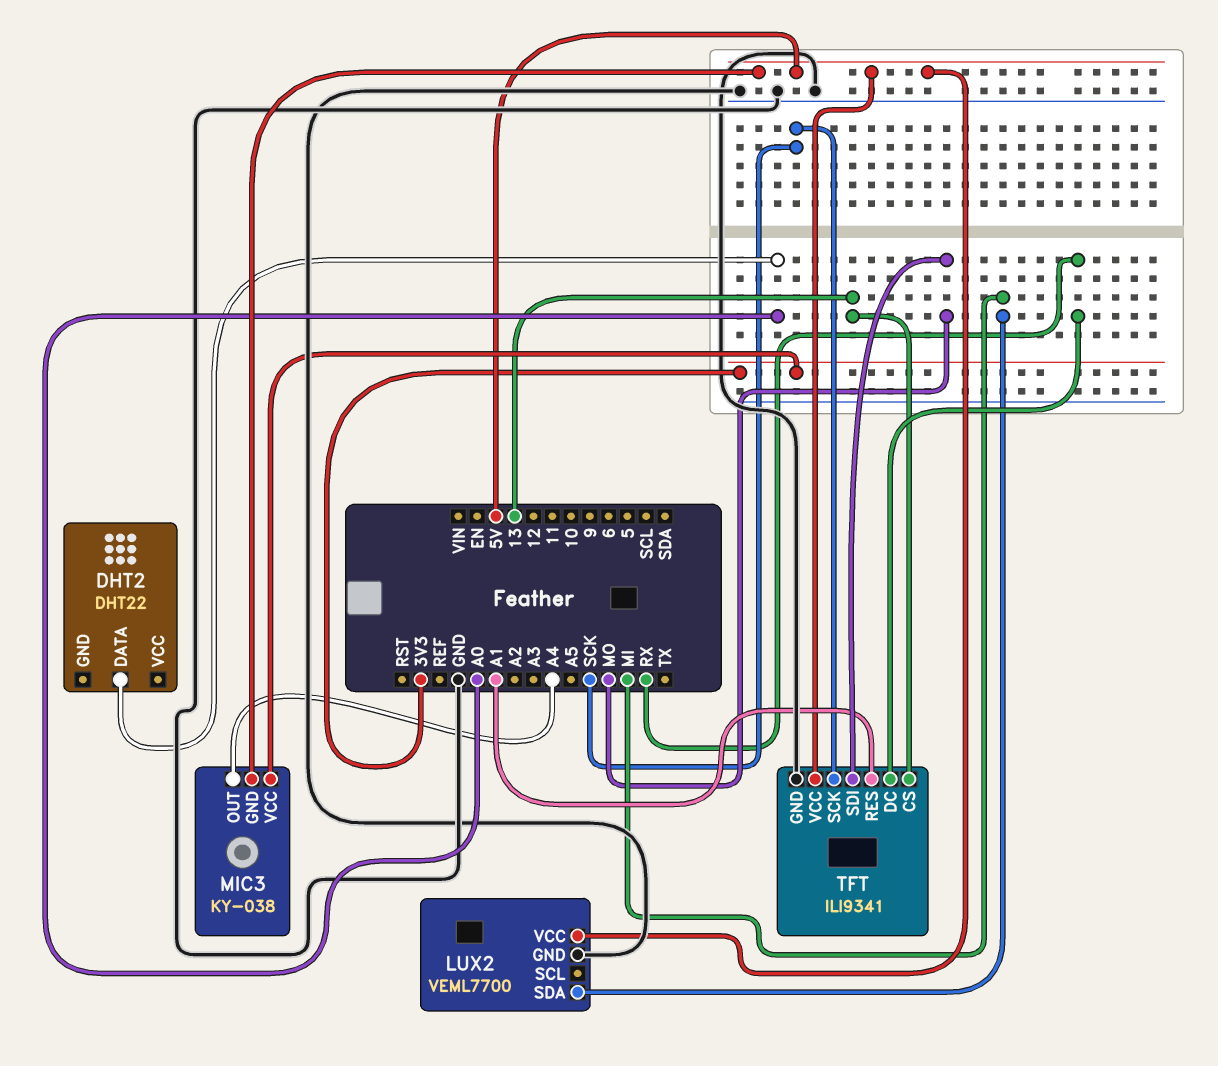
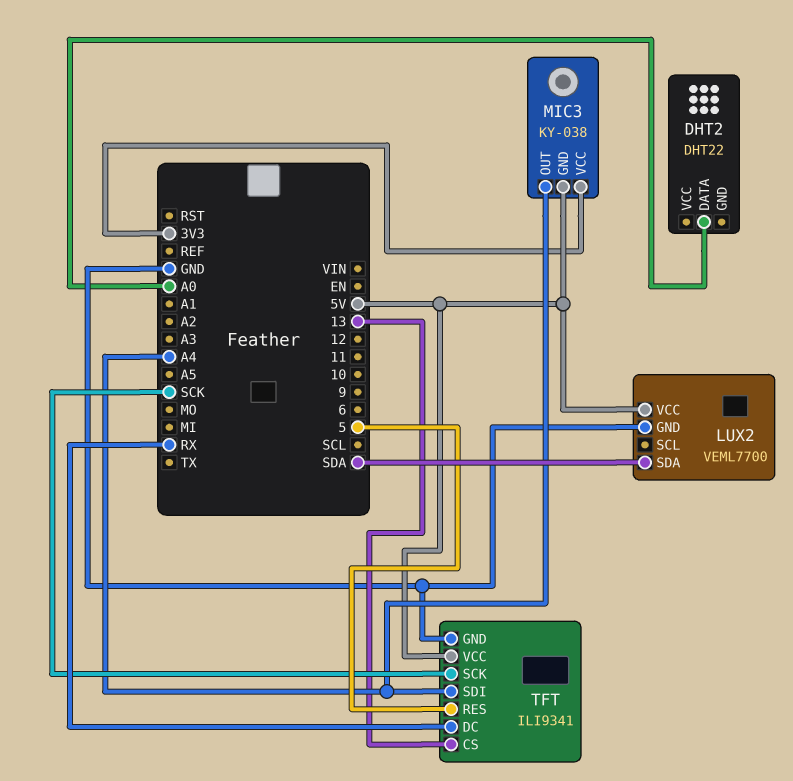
LUX2 pin SDA: MI -> SDA
TFT pin RES: A1 -> 5
TFT pin SDI: MO -> A4

